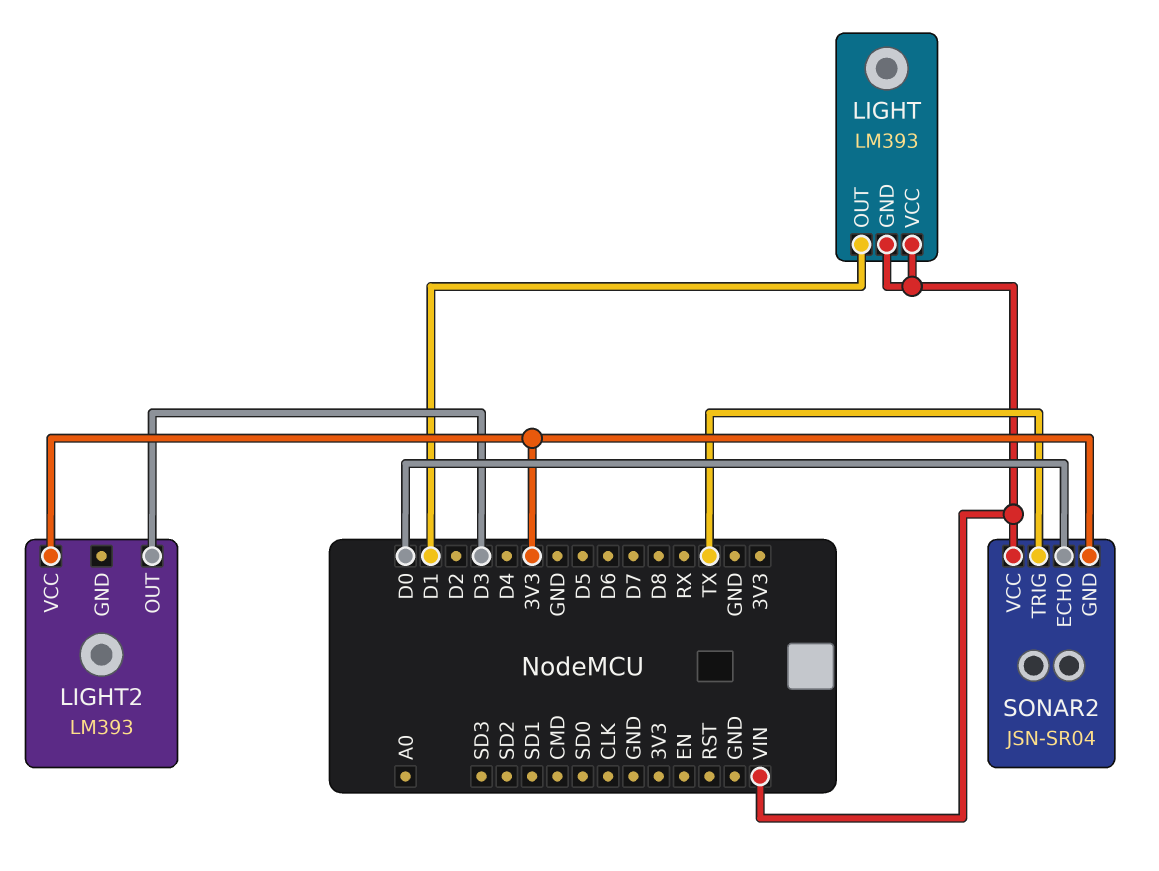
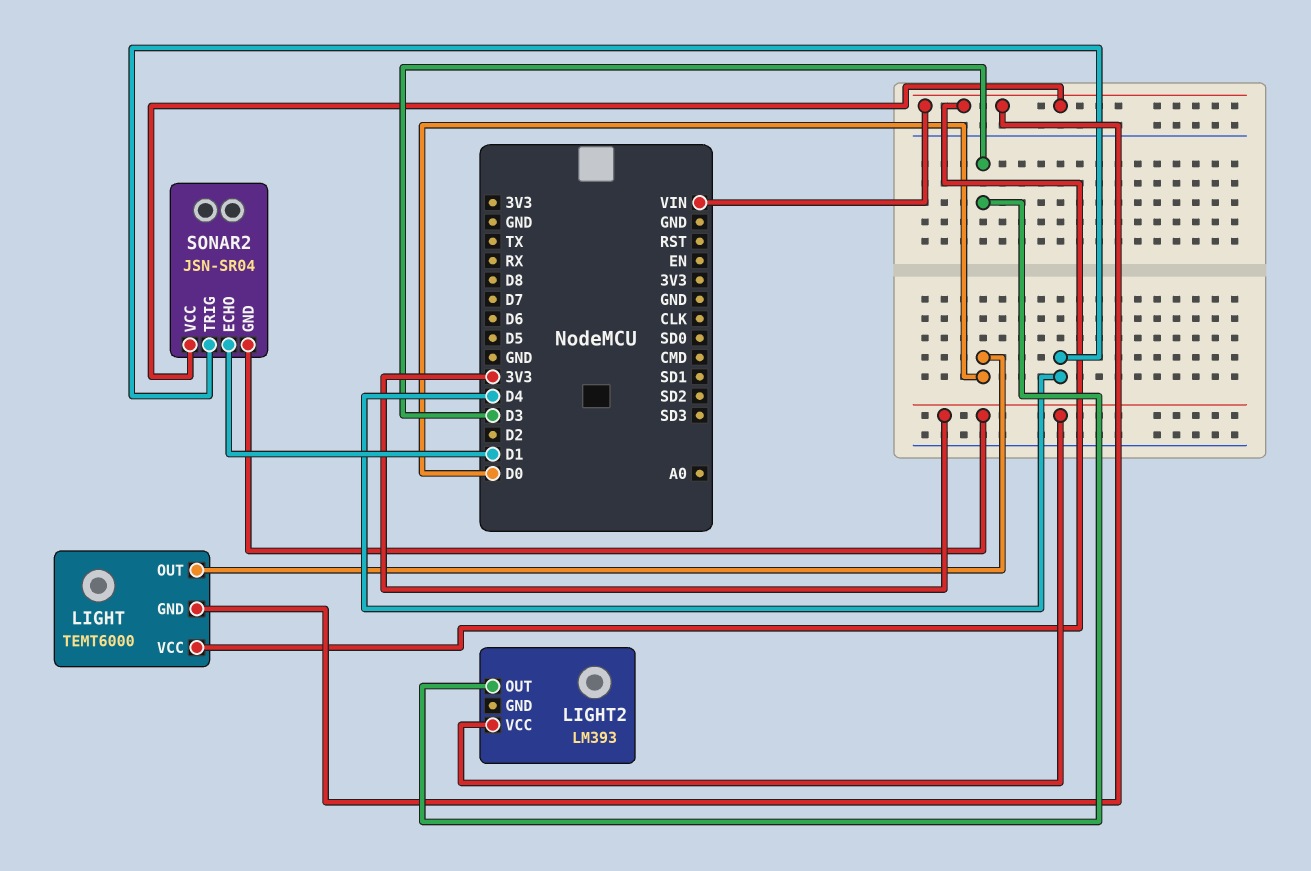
LIGHT: LM393 -> TEMT6000
LIGHT pin OUT: D1 -> D0
SONAR2 pin ECHO: D0 -> D1
SONAR2 pin TRIG: TX -> D4

